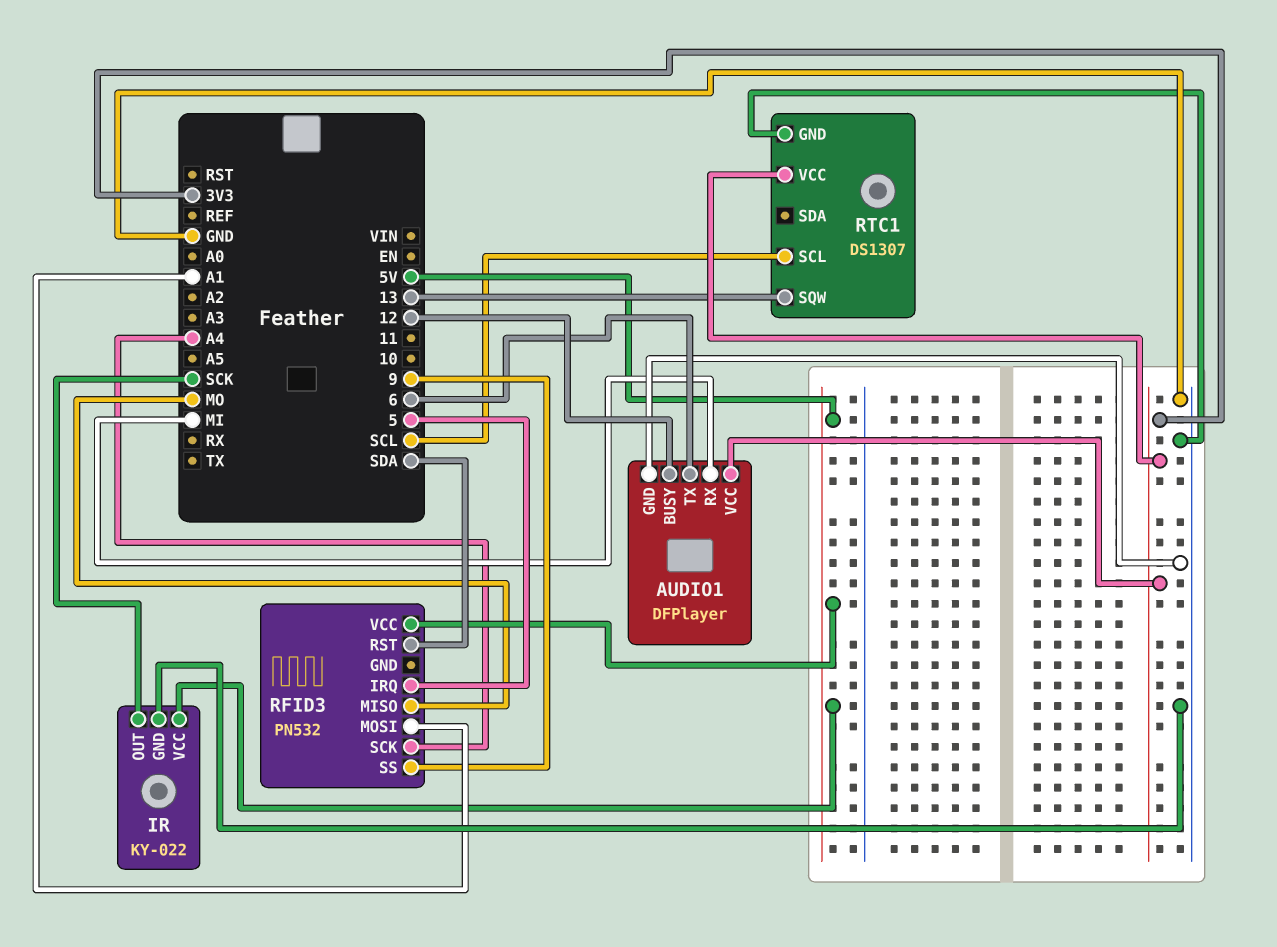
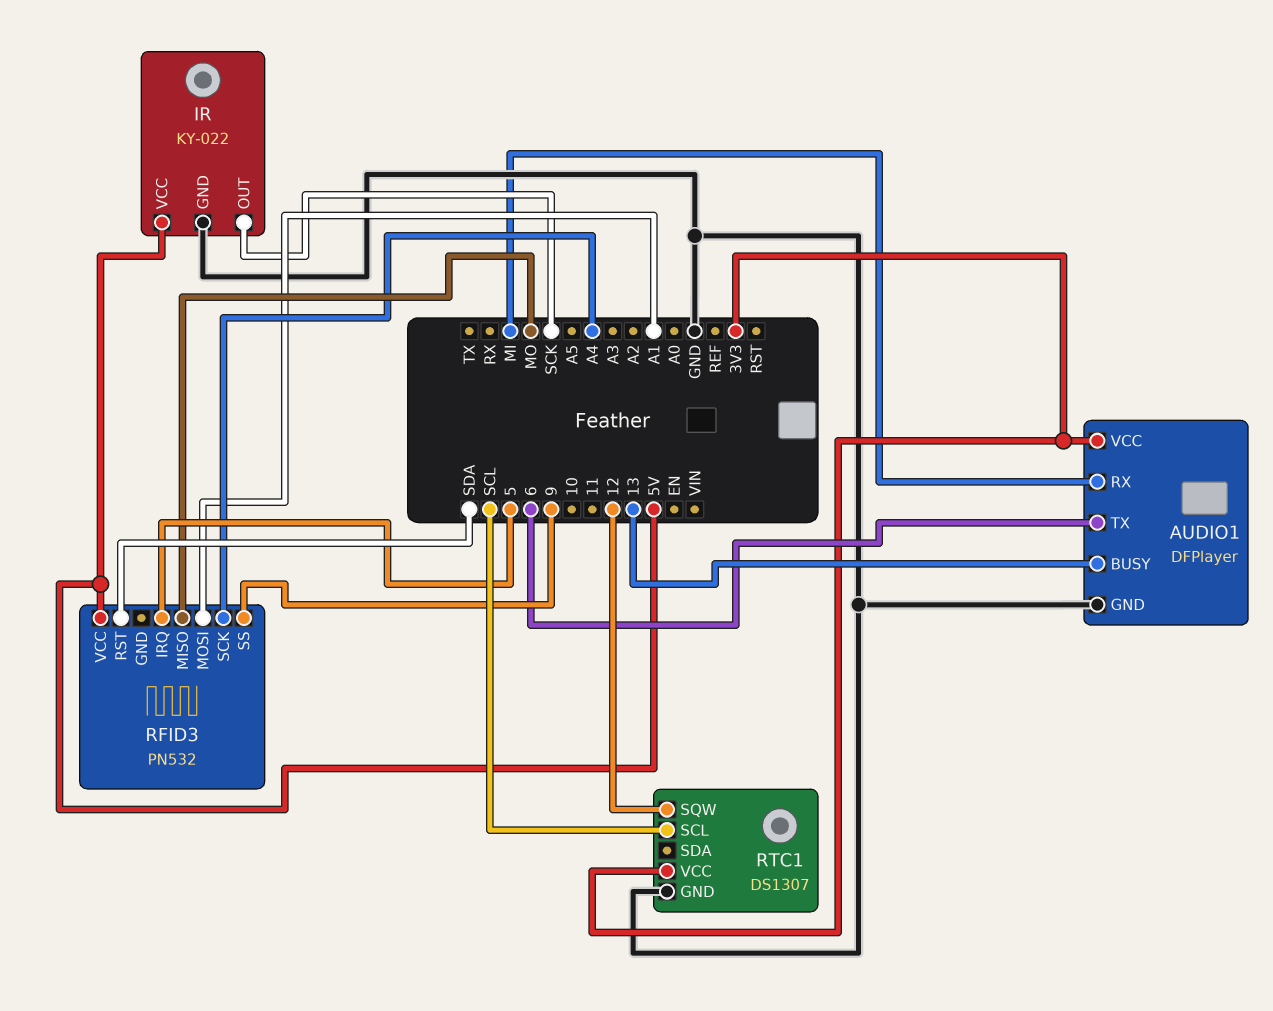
AUDIO1 pin BUSY: 12 -> 13
RTC1 pin SQW: 13 -> 12

